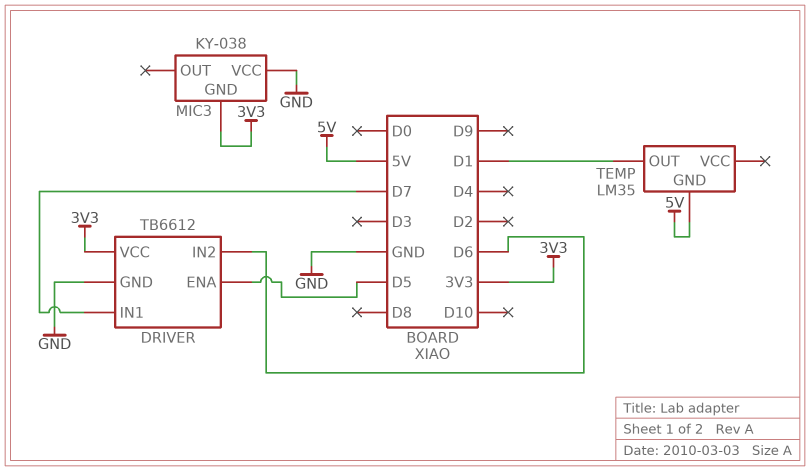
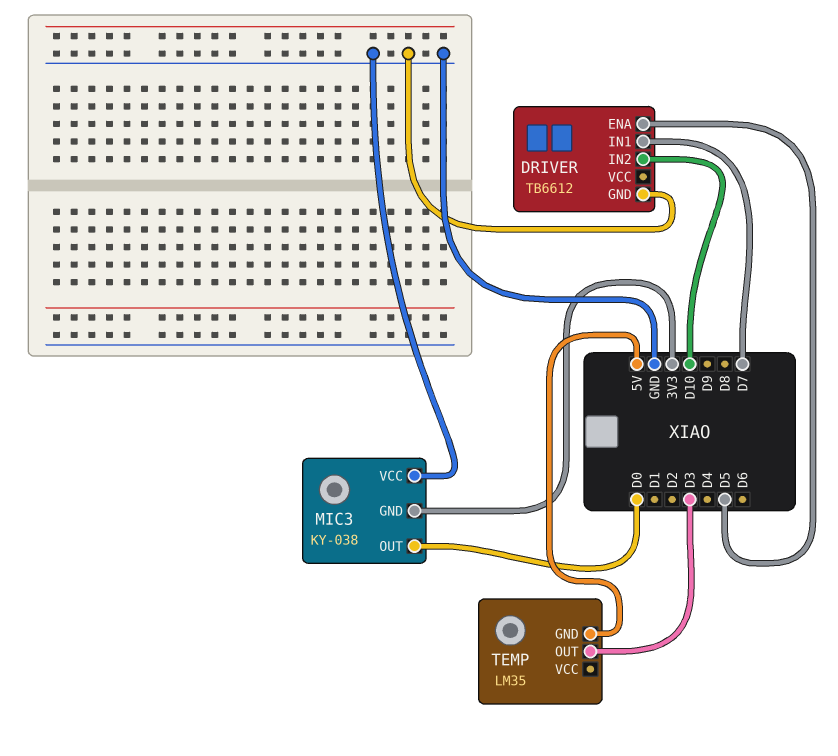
DRIVER pin IN2: D6 -> D10
DRIVER pin VCC: 3V3 -> none
MIC3 pin OUT: none -> D0
TEMP pin OUT: D1 -> D3

